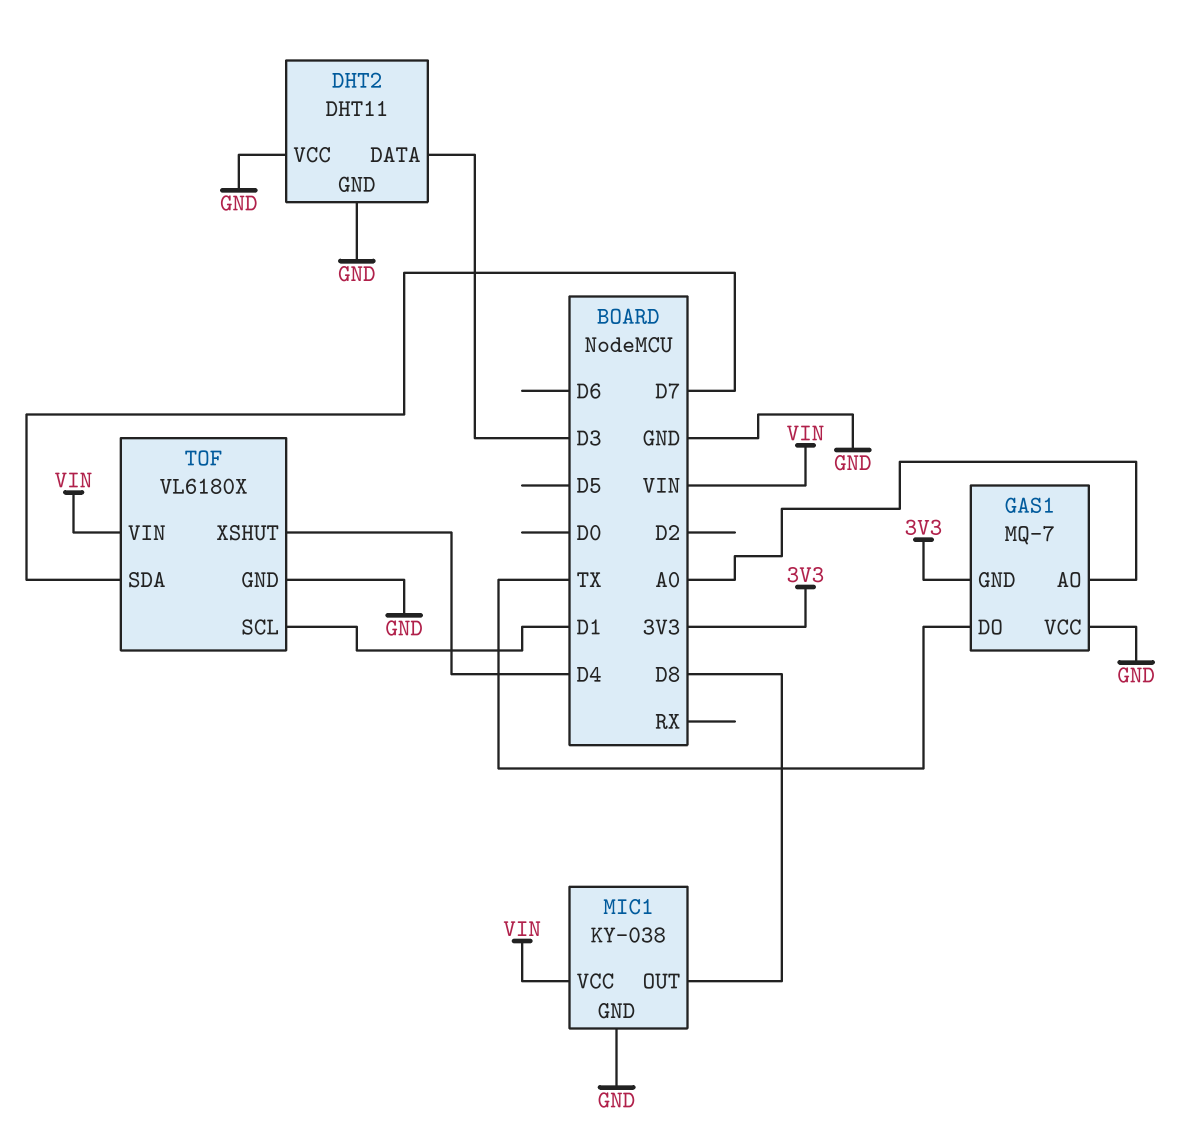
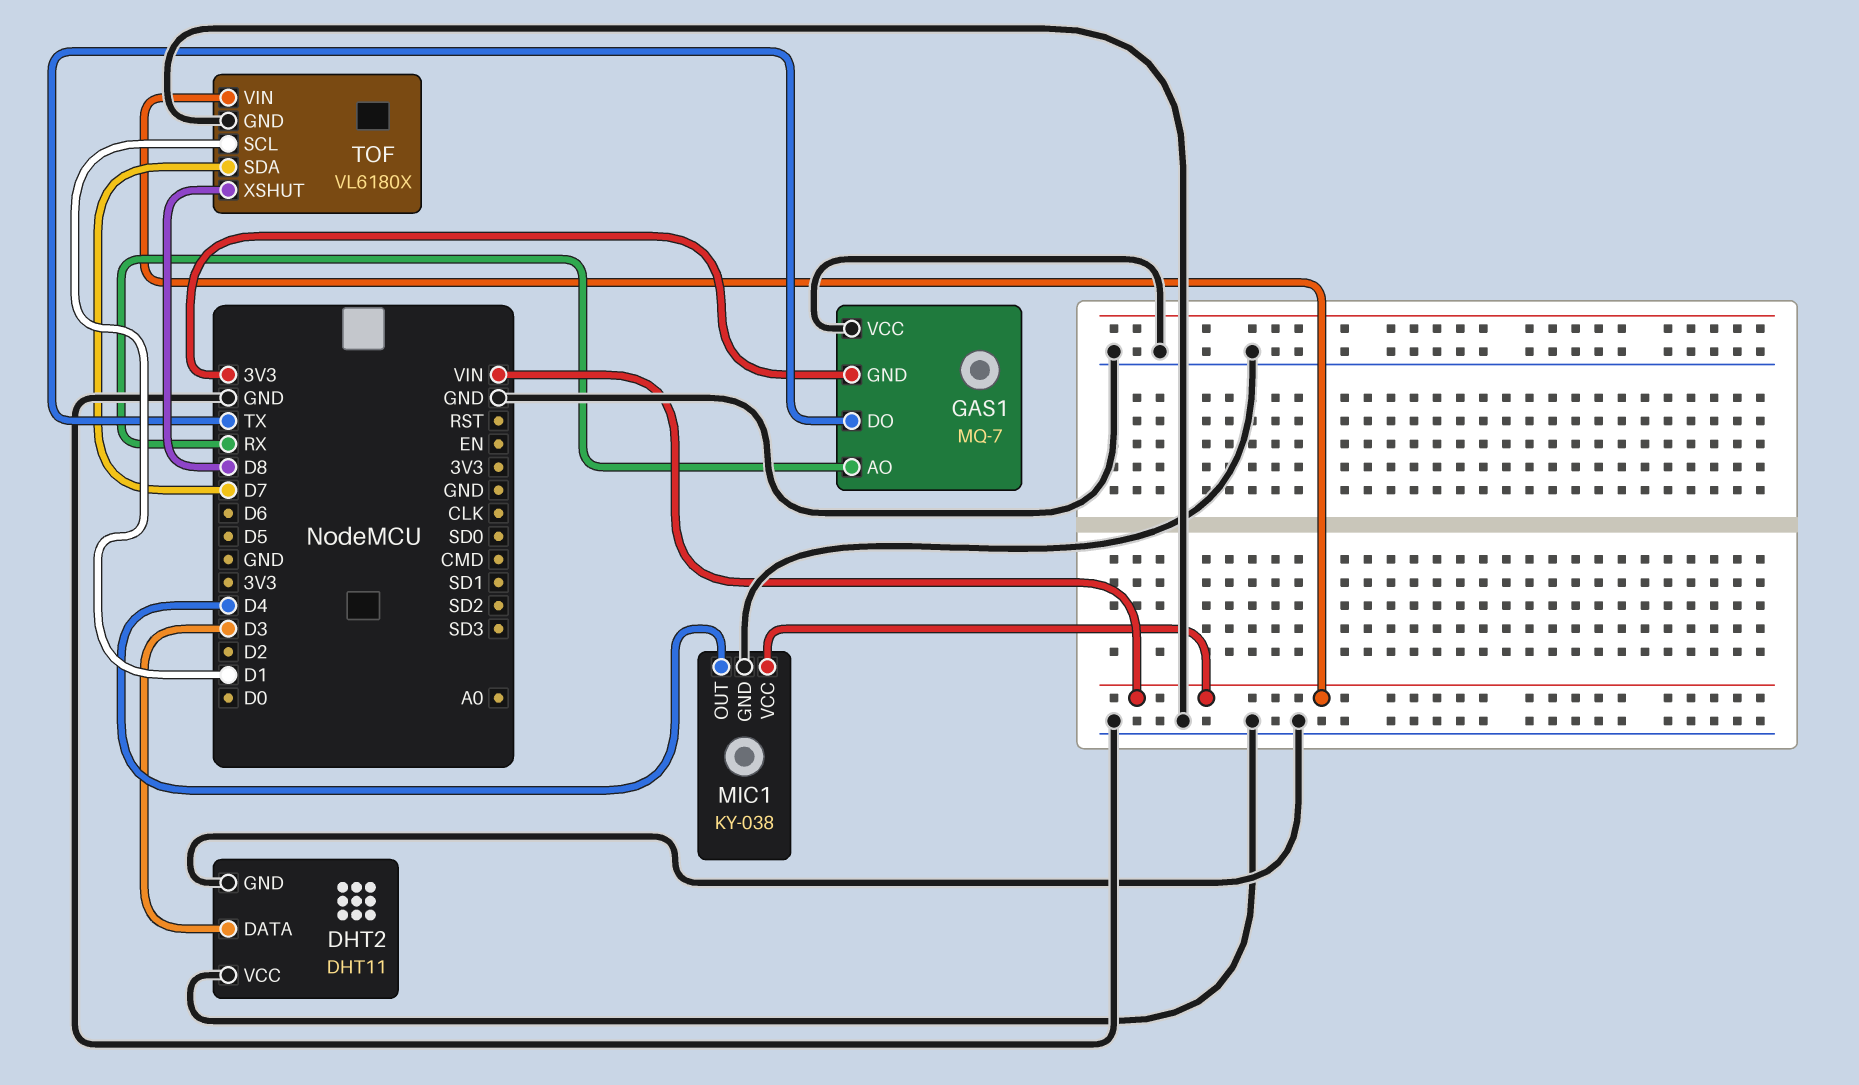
GAS1 pin AO: A0 -> RX
MIC1 pin OUT: D8 -> D4
TOF pin XSHUT: D4 -> D8

